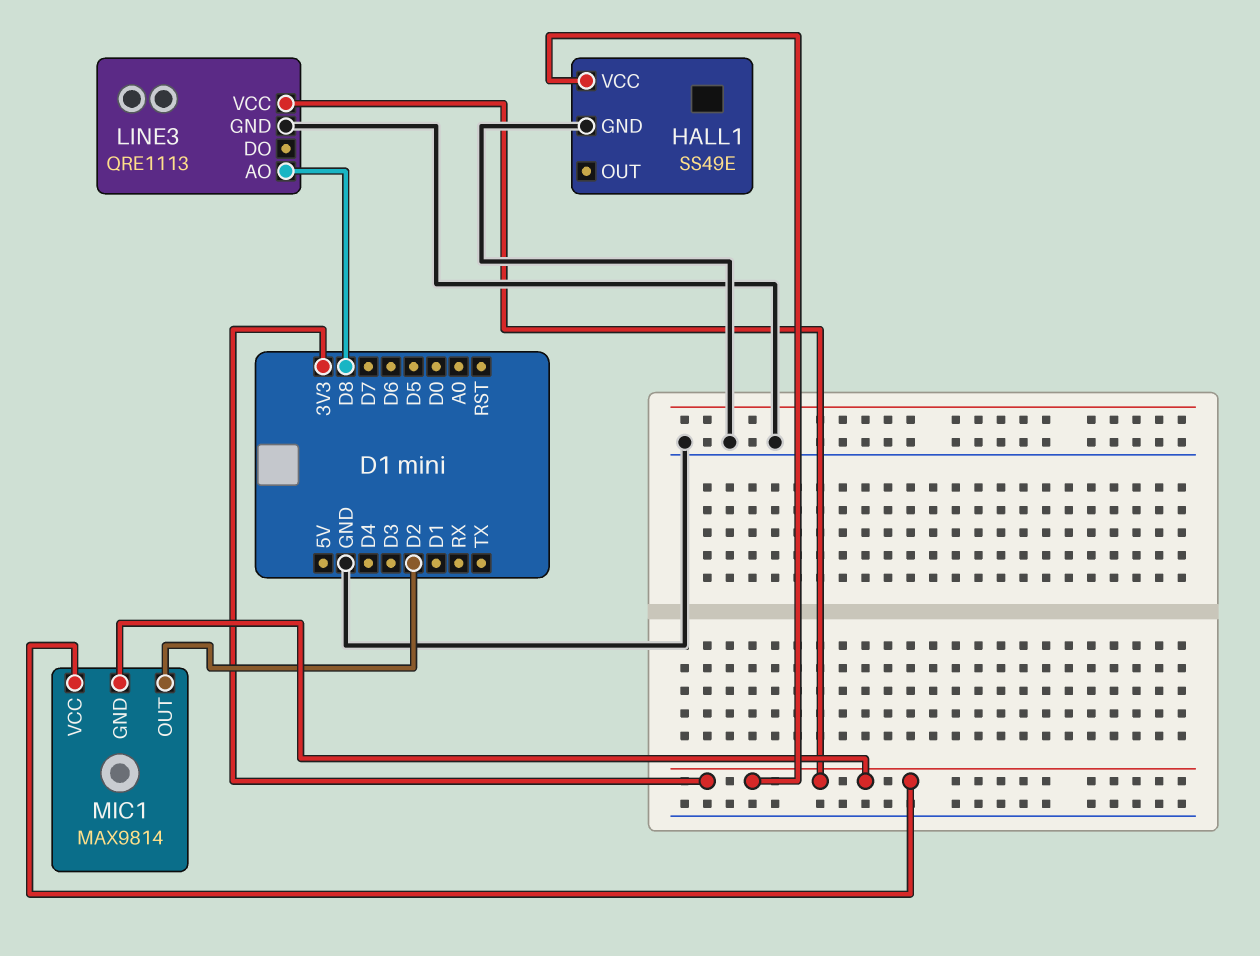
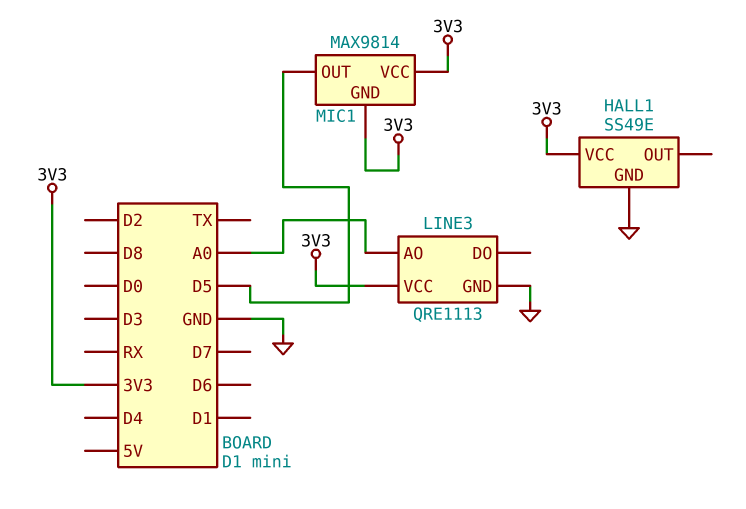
LINE3 pin AO: D8 -> A0
MIC1 pin OUT: D2 -> D5

